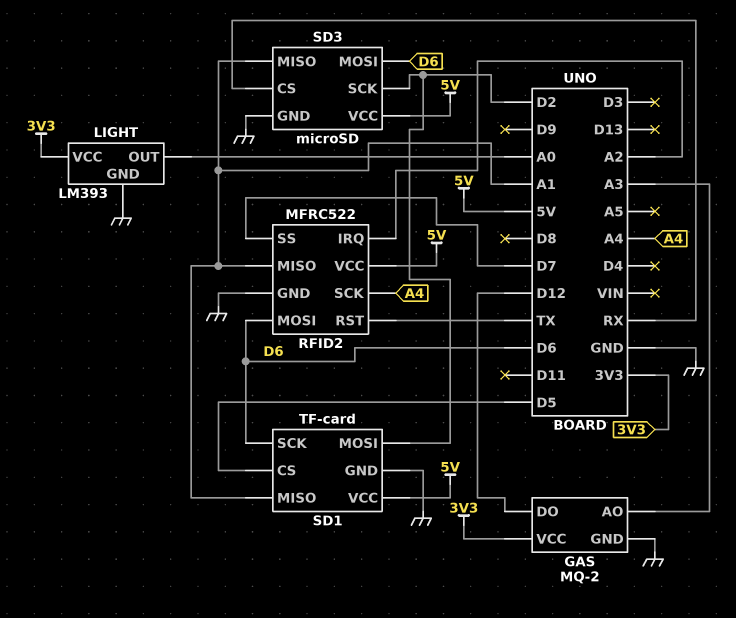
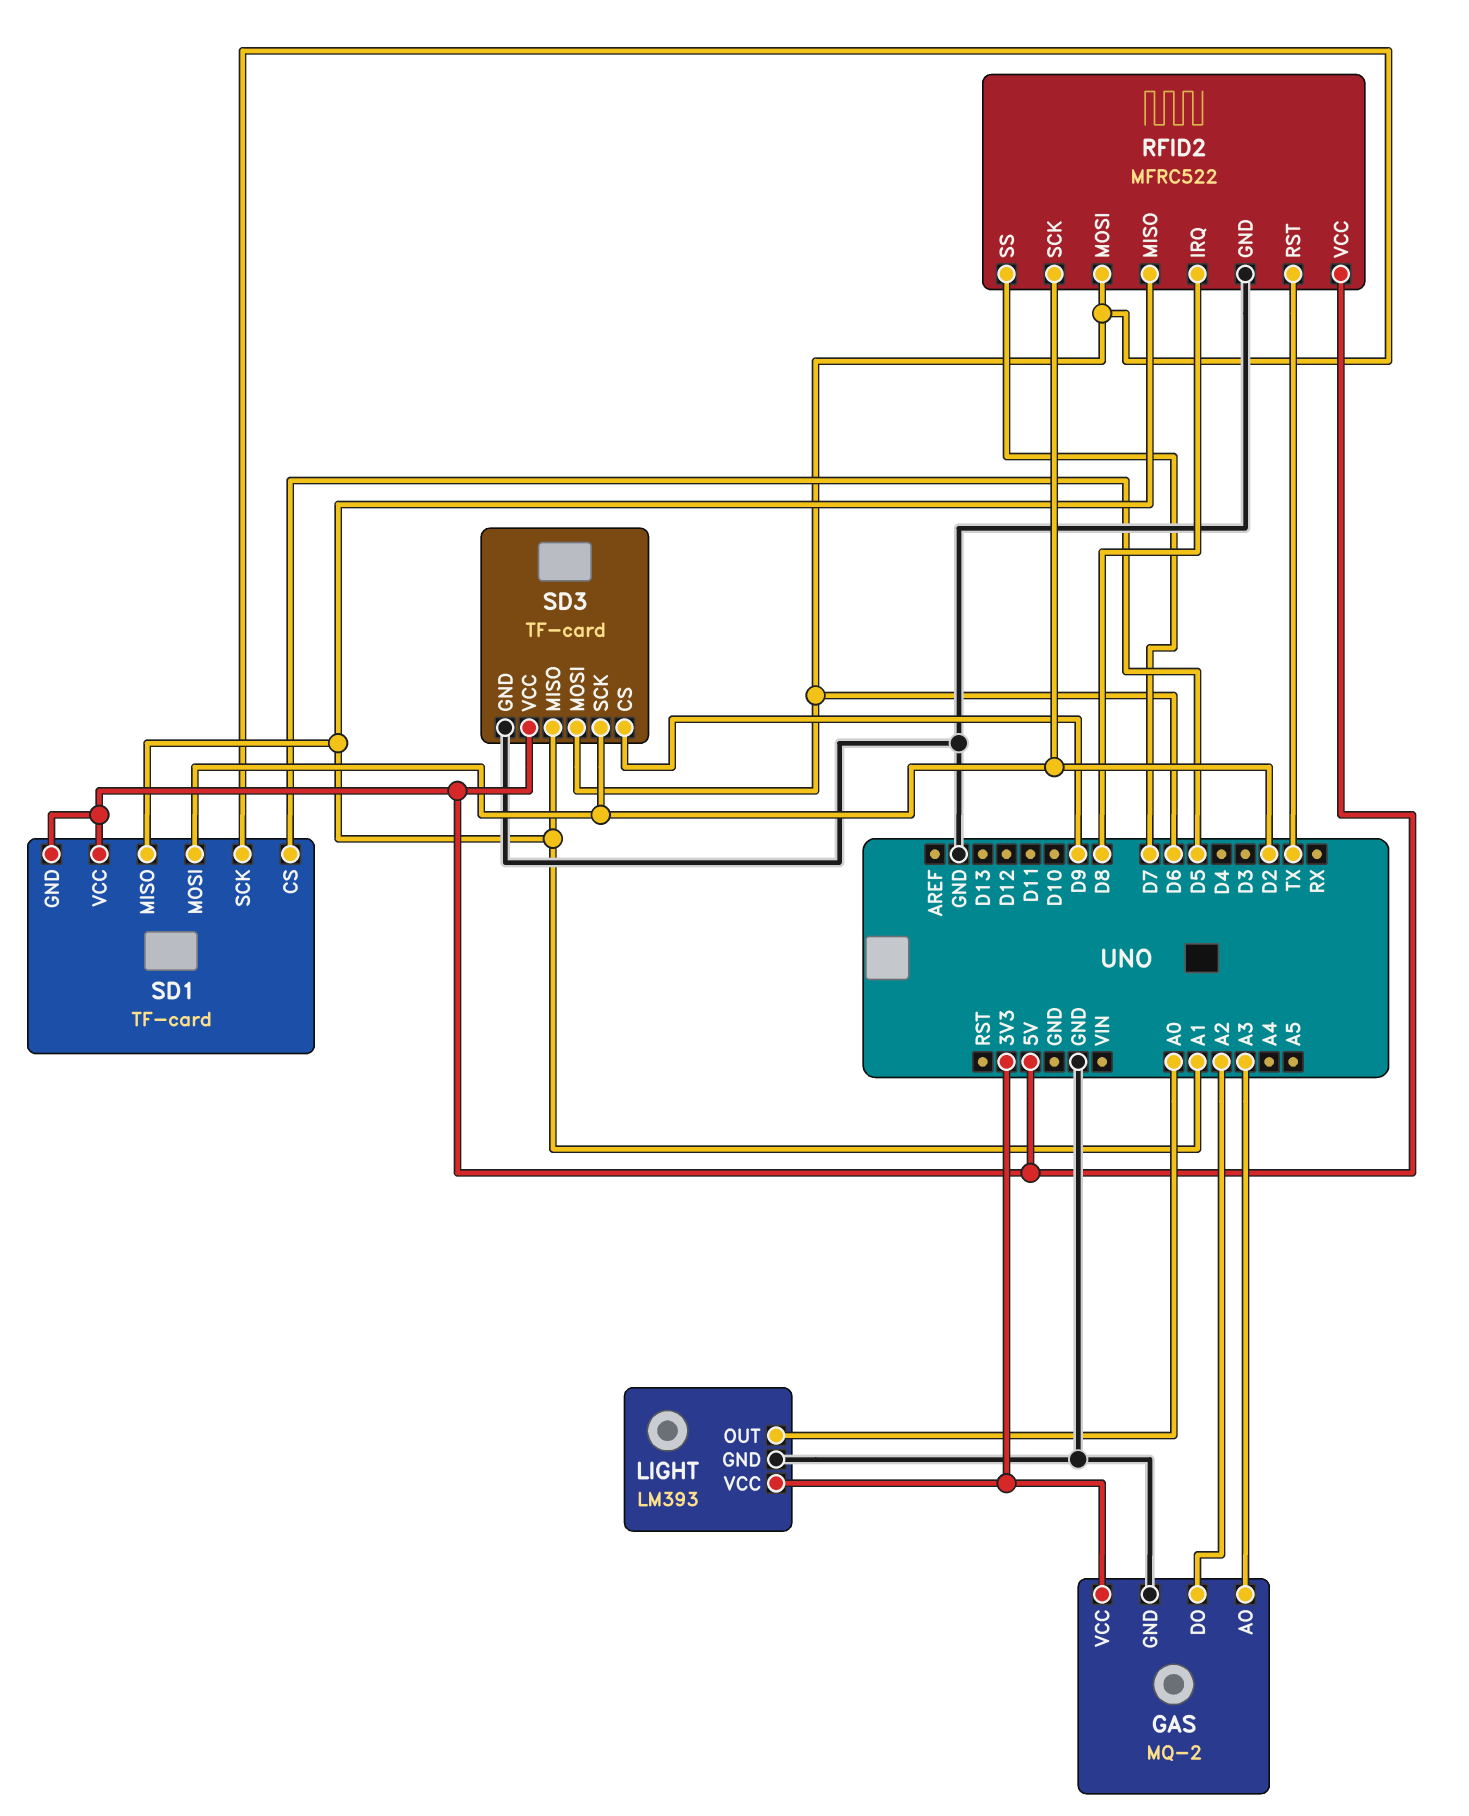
GAS pin DO: D12 -> A2
RFID2 pin IRQ: A2 -> D8
RFID2 pin SCK: A4 -> D2
SD1 pin GND: GND -> 5V
SD3: microSD -> TF-card
SD3 pin CS: RX -> D9

